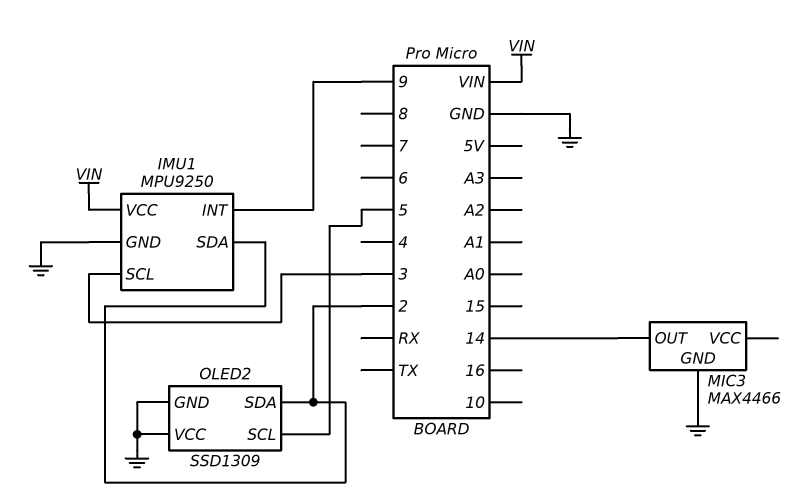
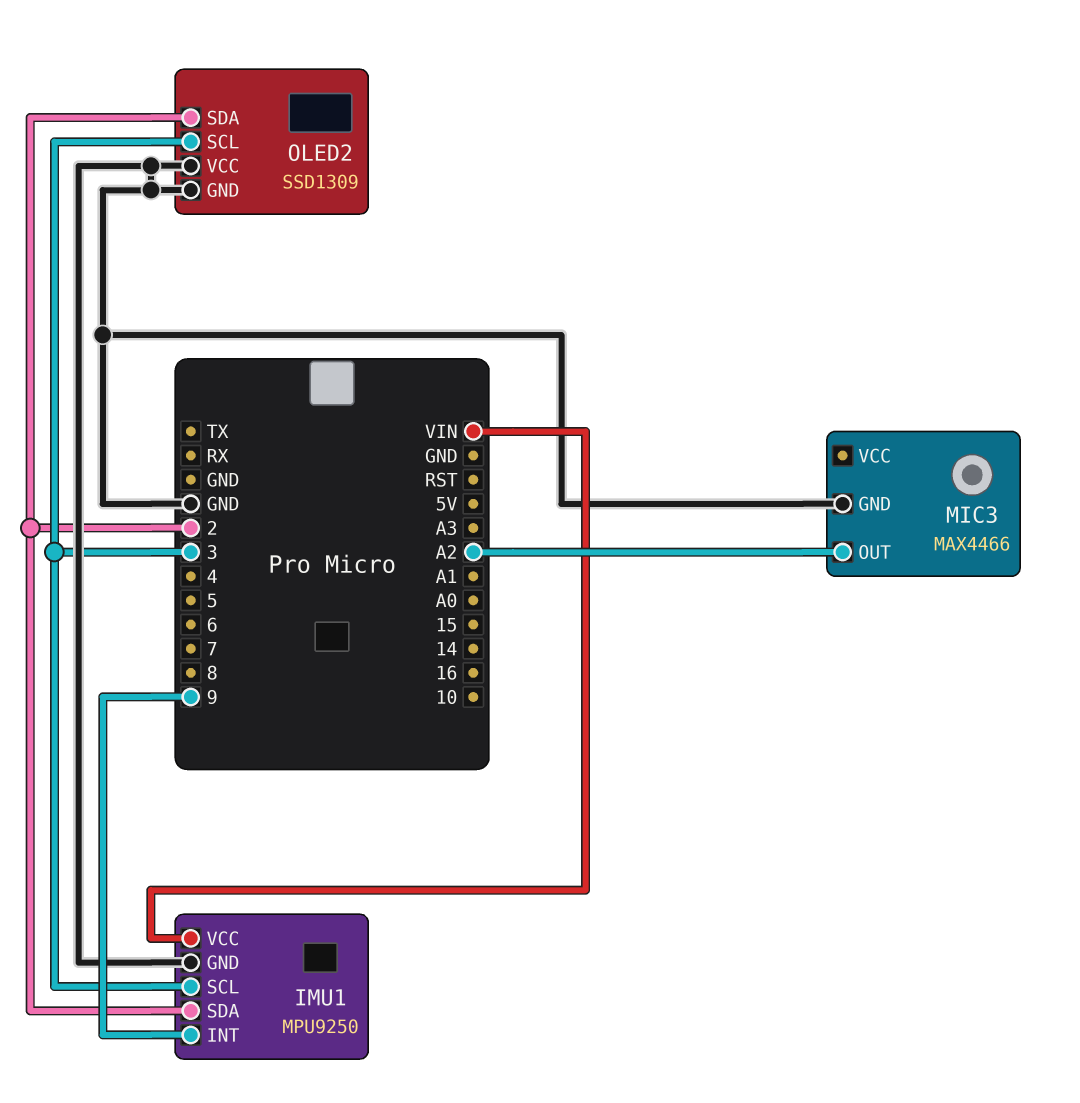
MIC3 pin OUT: 14 -> A2
OLED2 pin SCL: 5 -> 3

